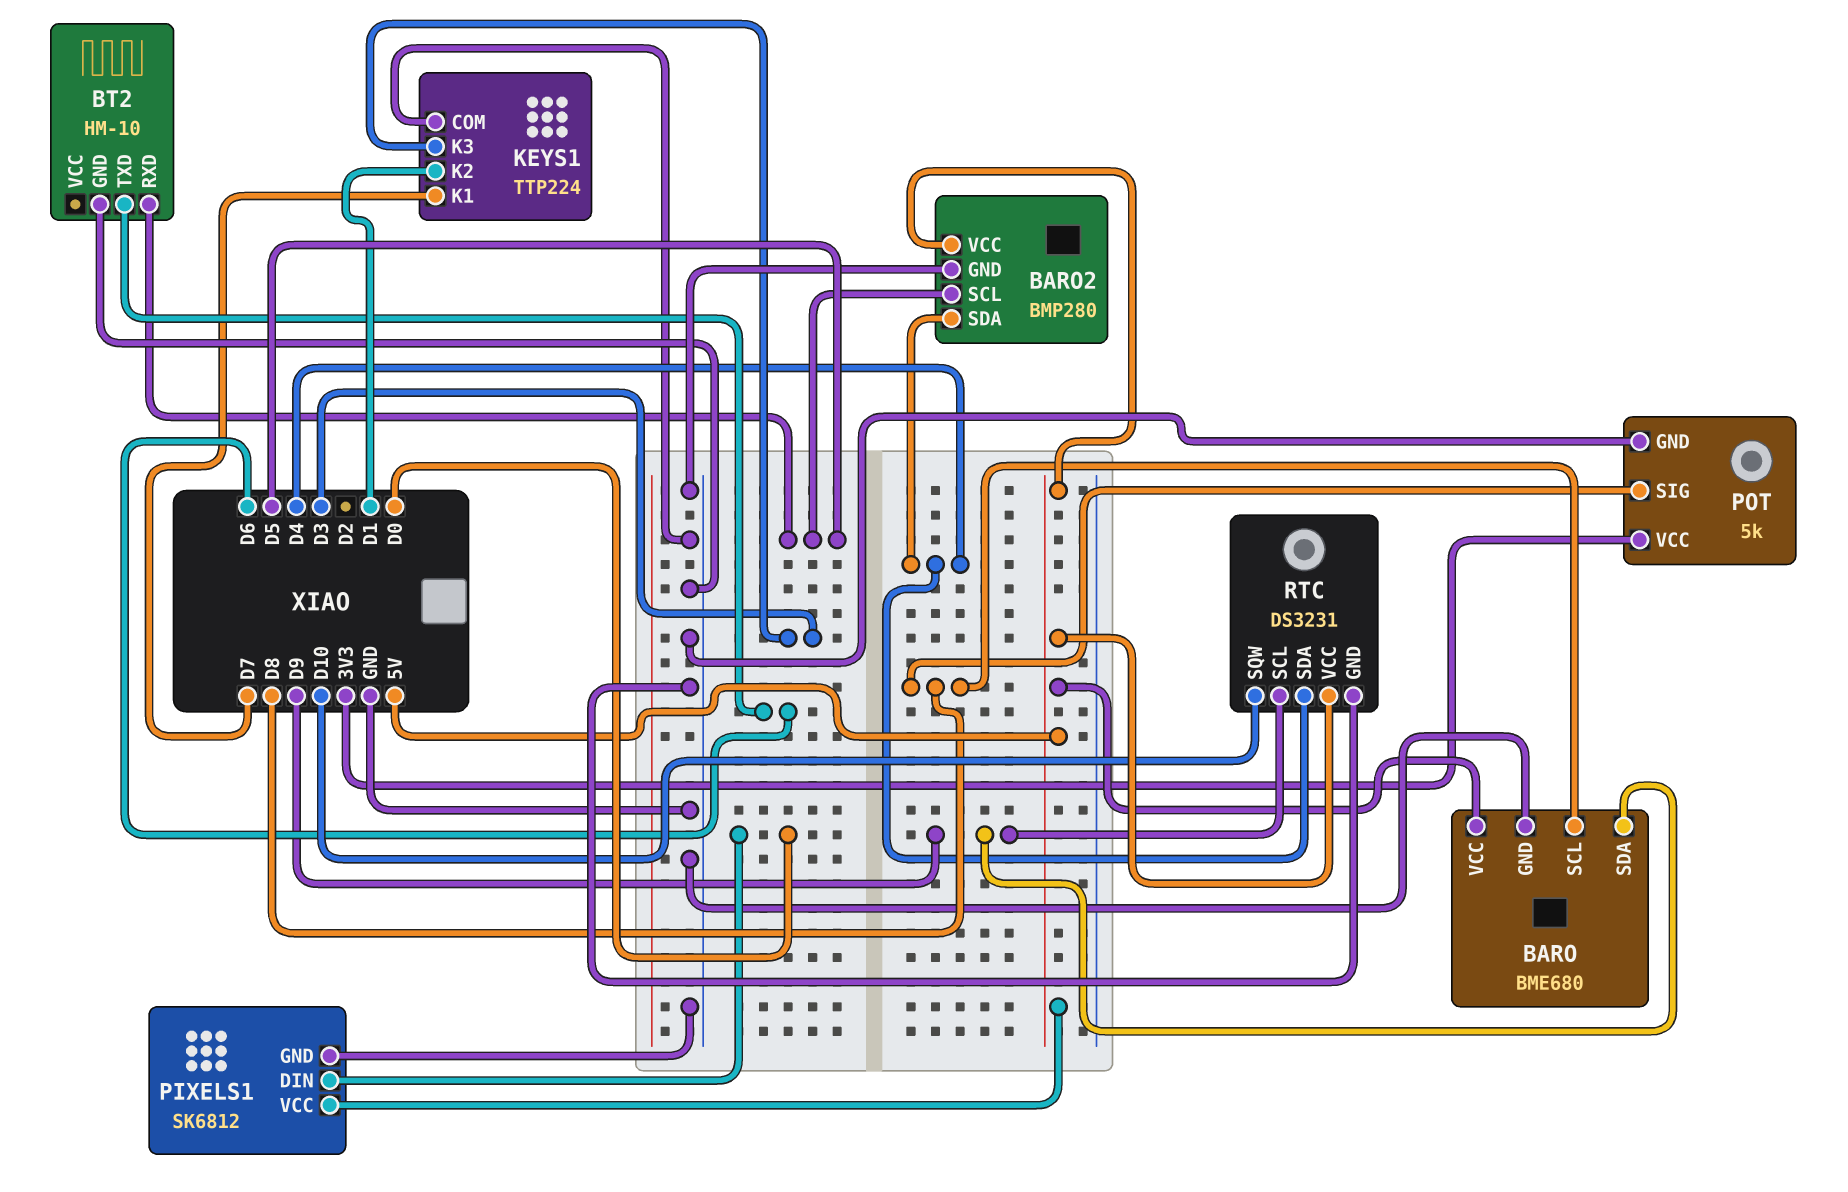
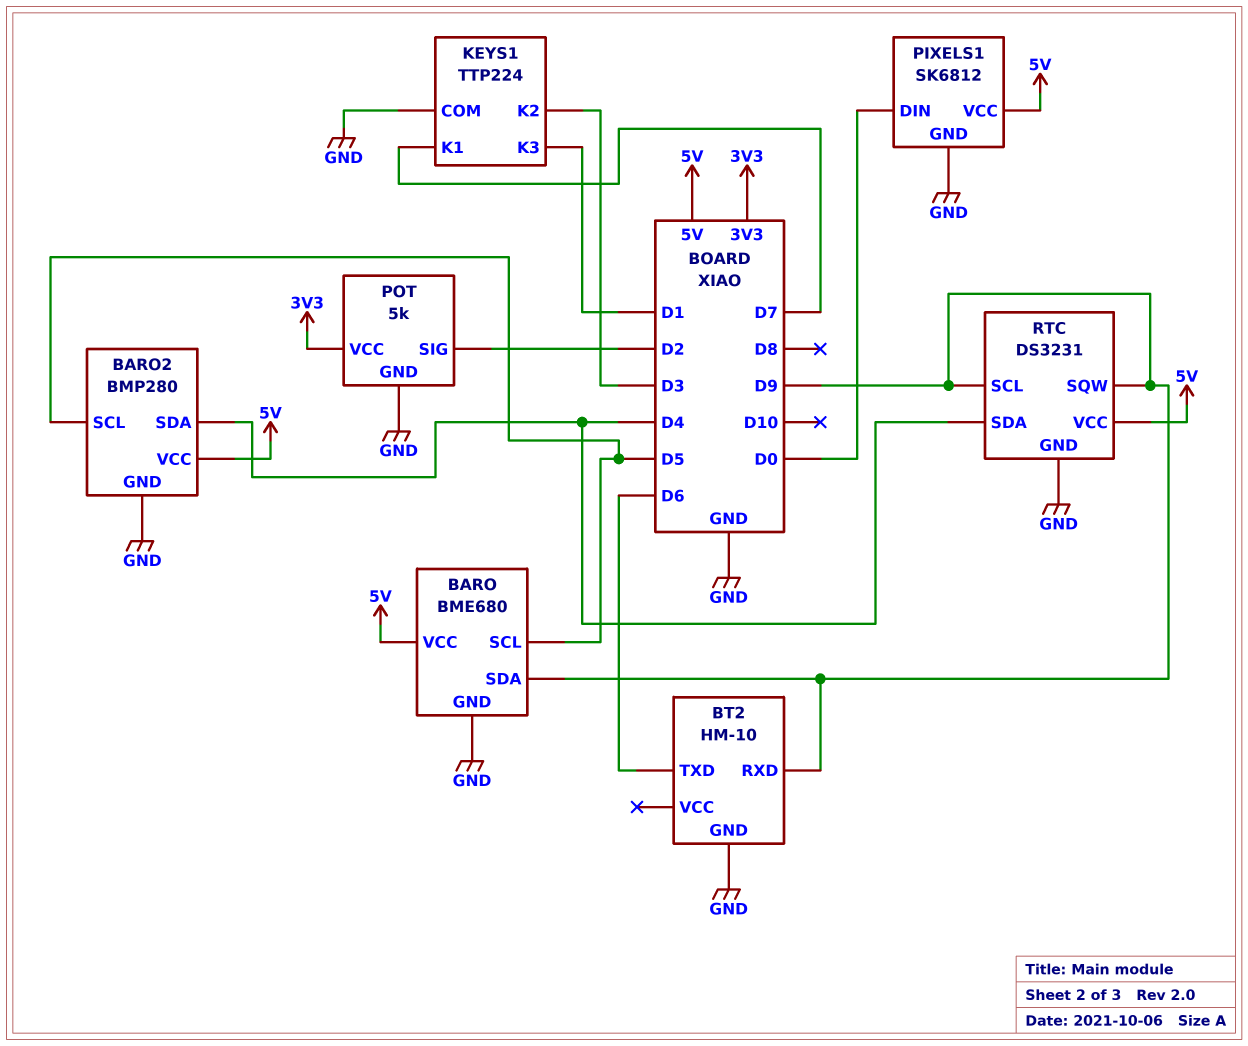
BARO pin SCL: D8 -> D5
BT2 pin RXD: D5 -> D9
KEYS1 pin K2: D1 -> D3
KEYS1 pin K3: D3 -> D1
POT pin SIG: D8 -> D2
RTC pin SQW: D10 -> D9

